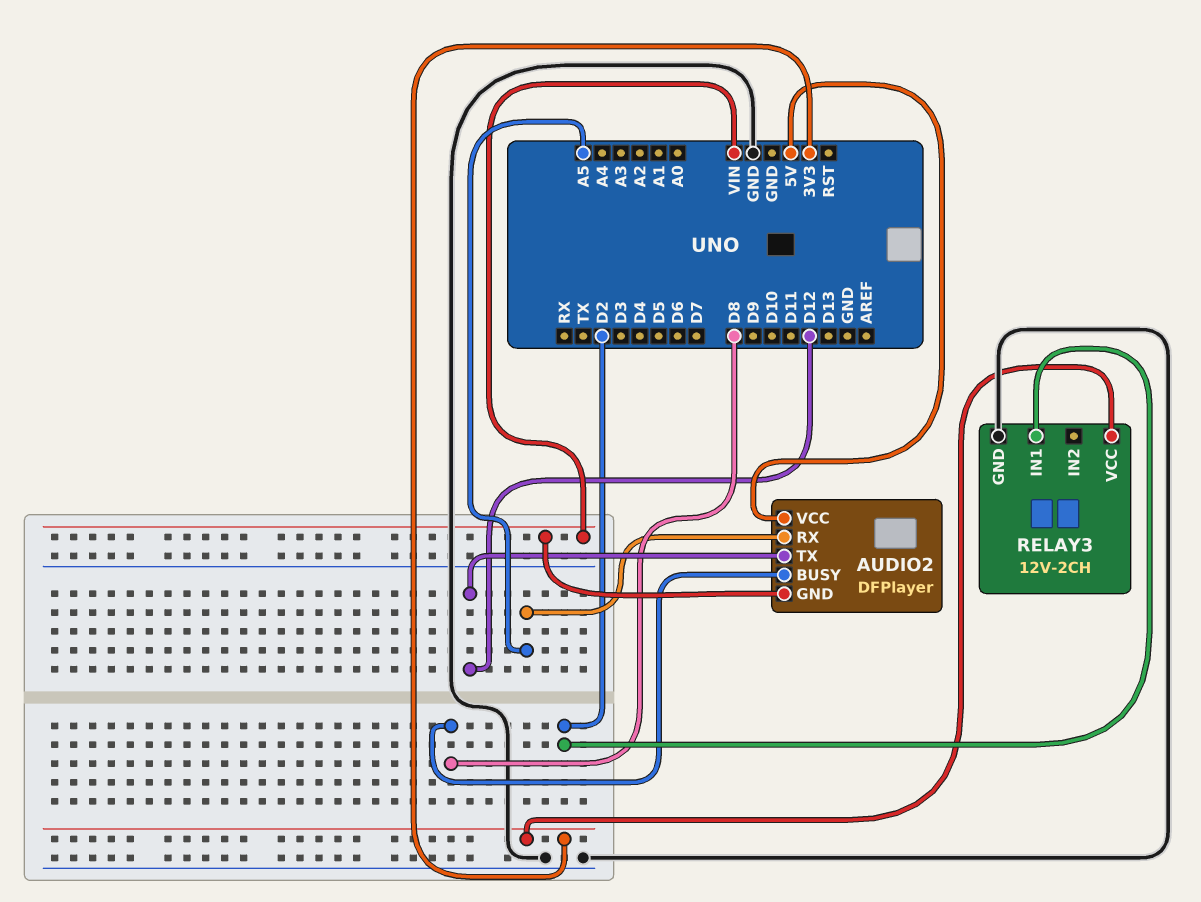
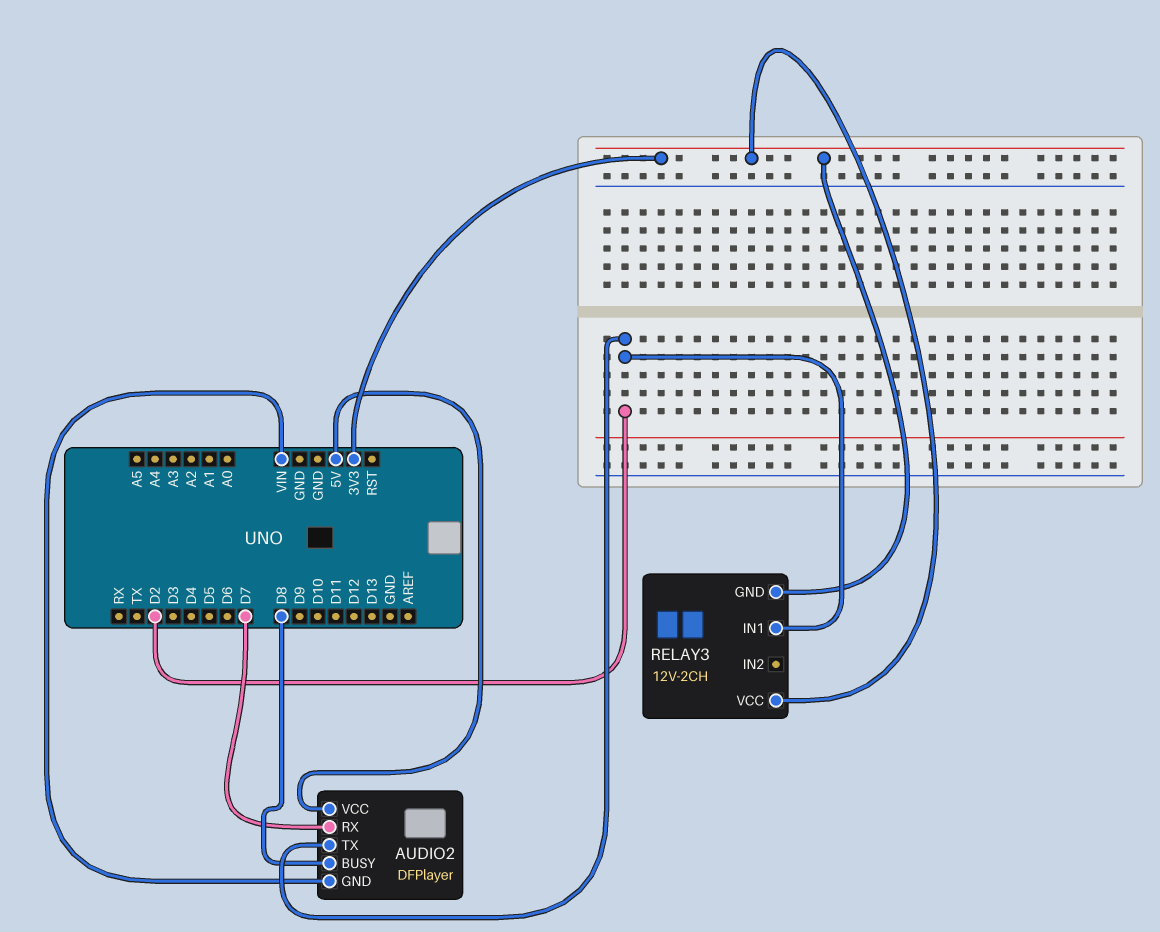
AUDIO2 pin RX: A5 -> D7
AUDIO2 pin TX: D12 -> D2
RELAY3 pin GND: GND -> 3V3

